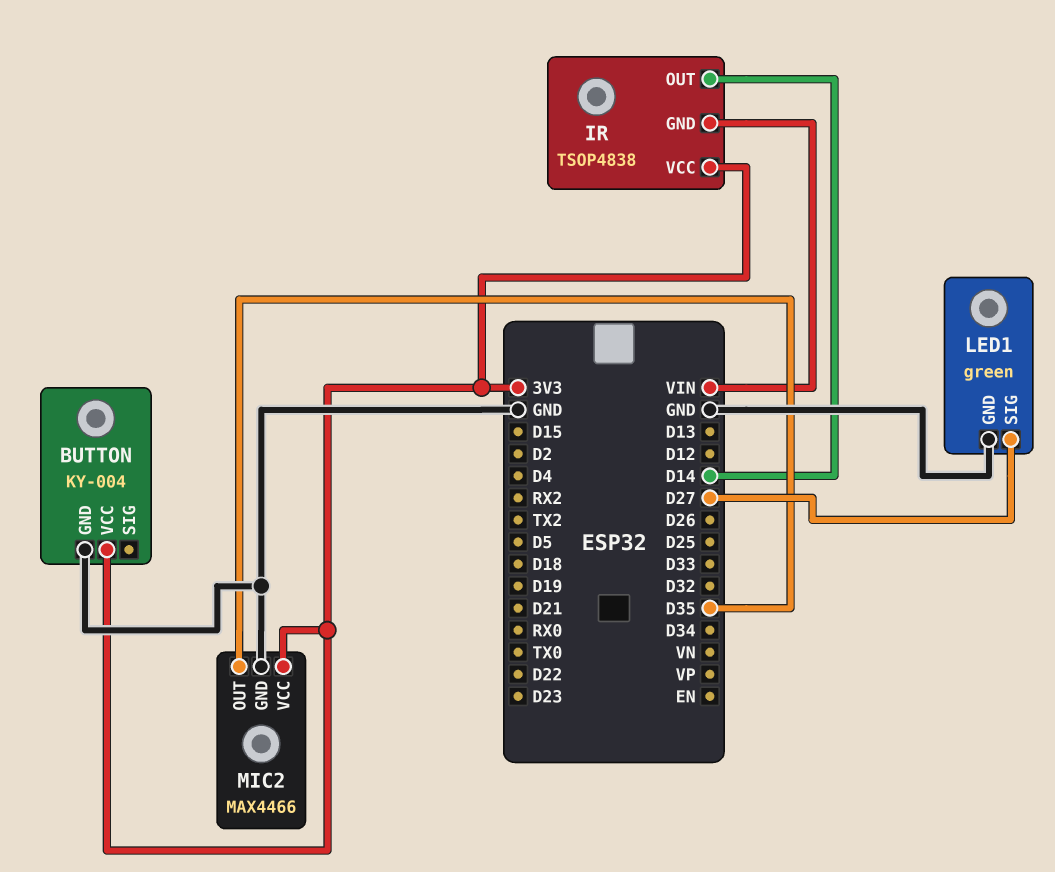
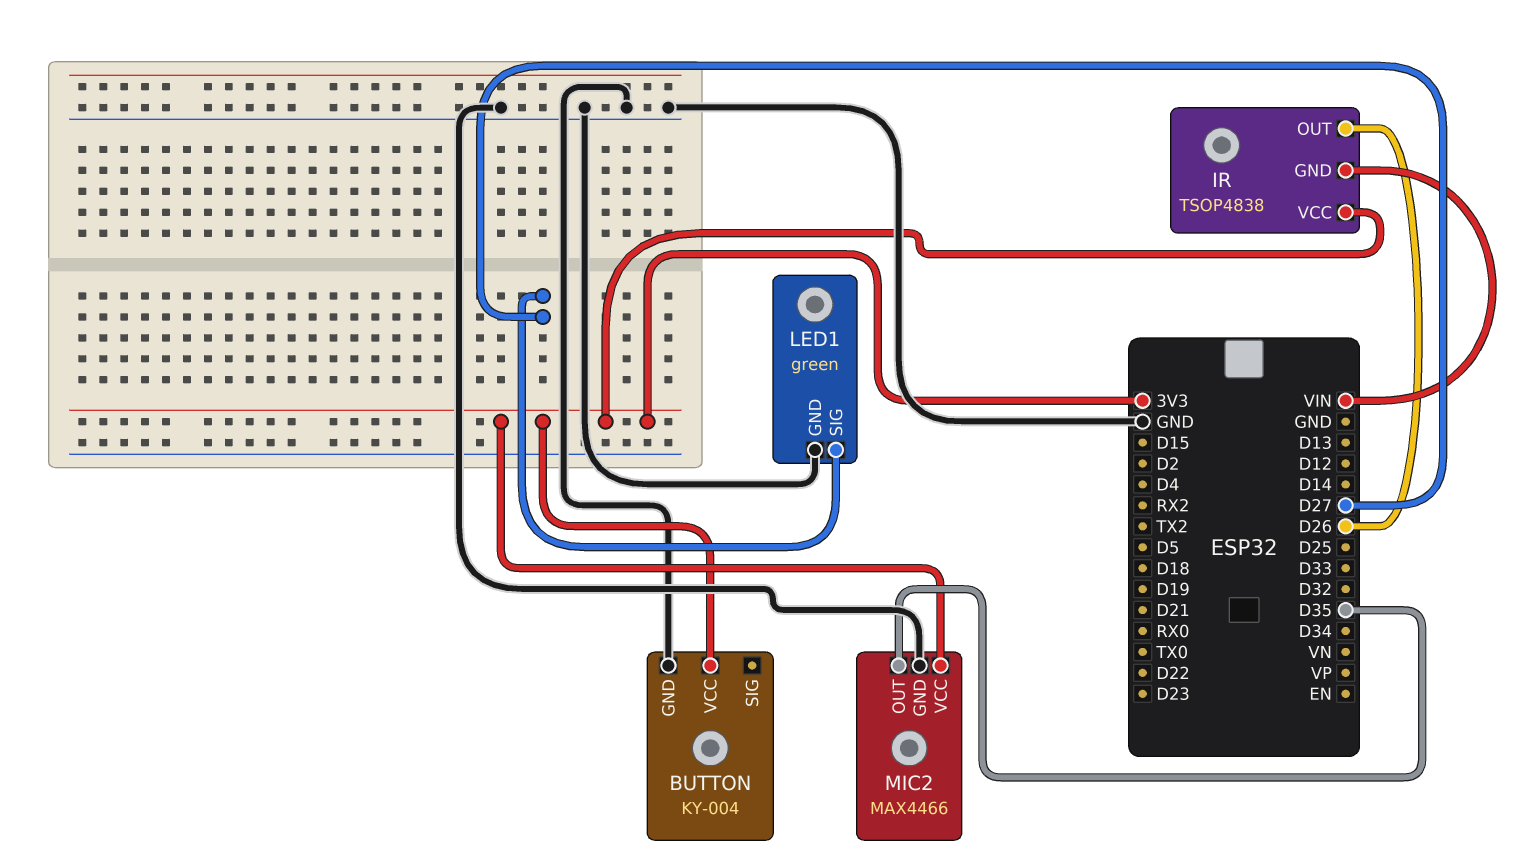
IR pin OUT: D14 -> D26

